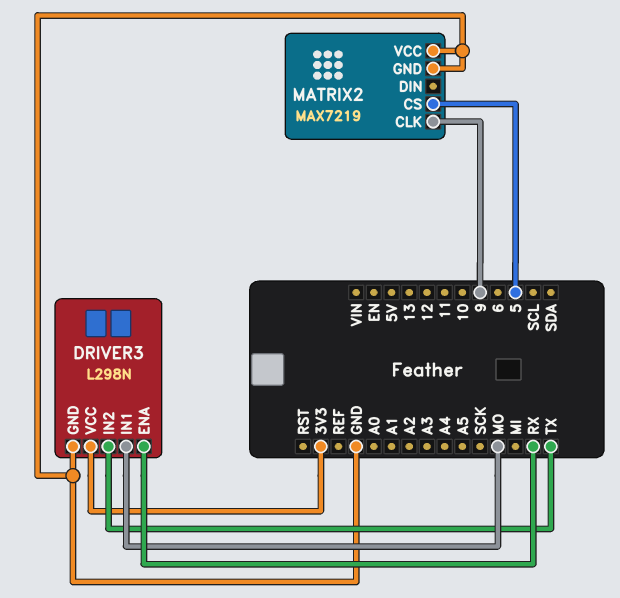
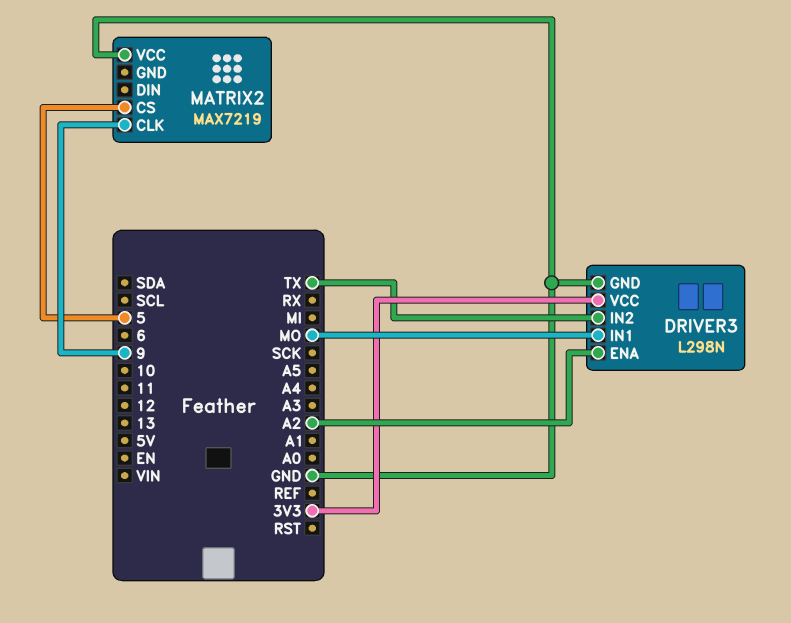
DRIVER3 pin ENA: RX -> A2
MATRIX2 pin GND: GND -> none

